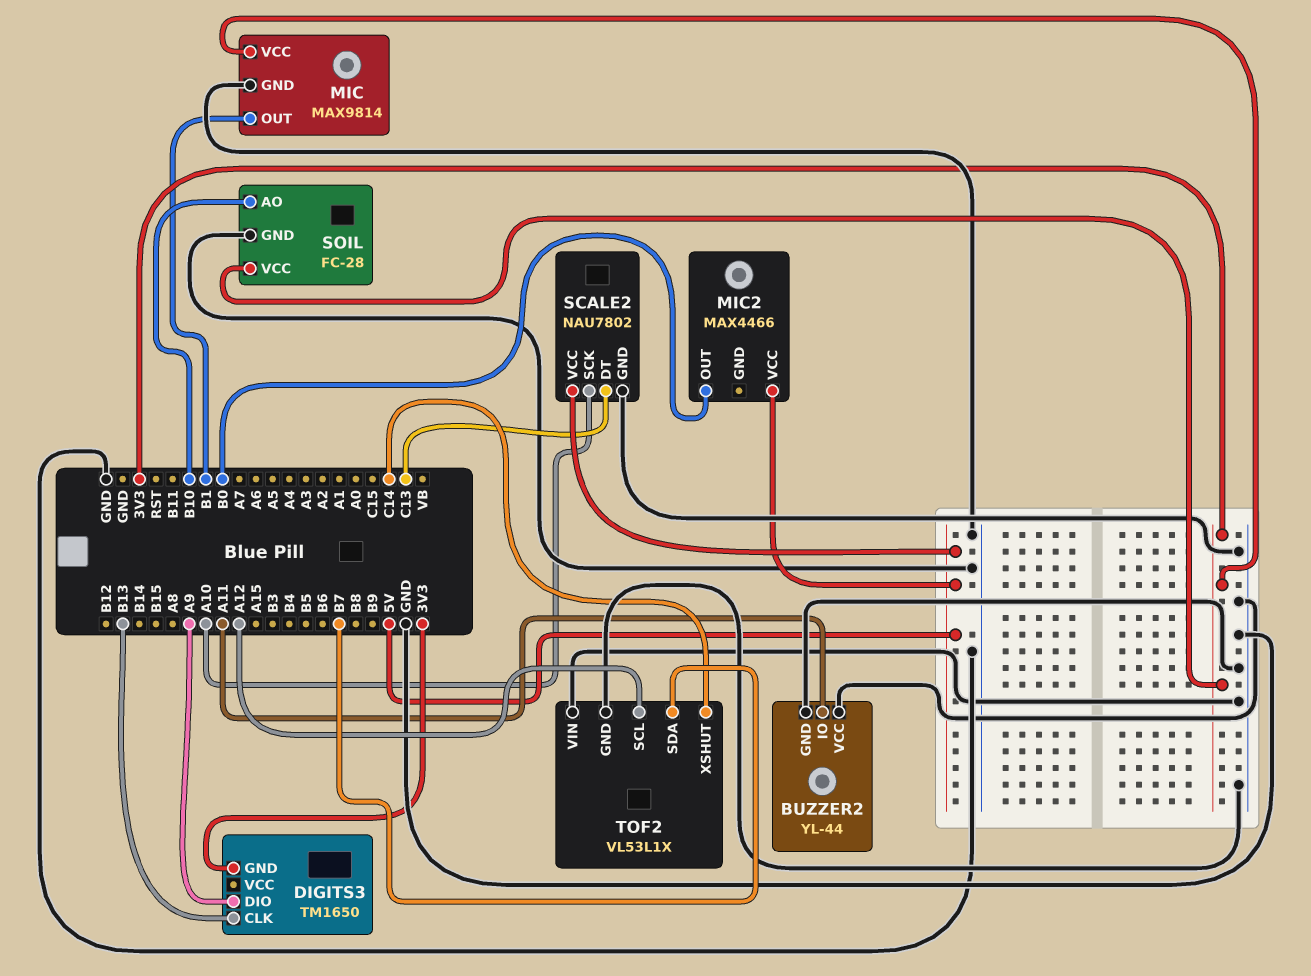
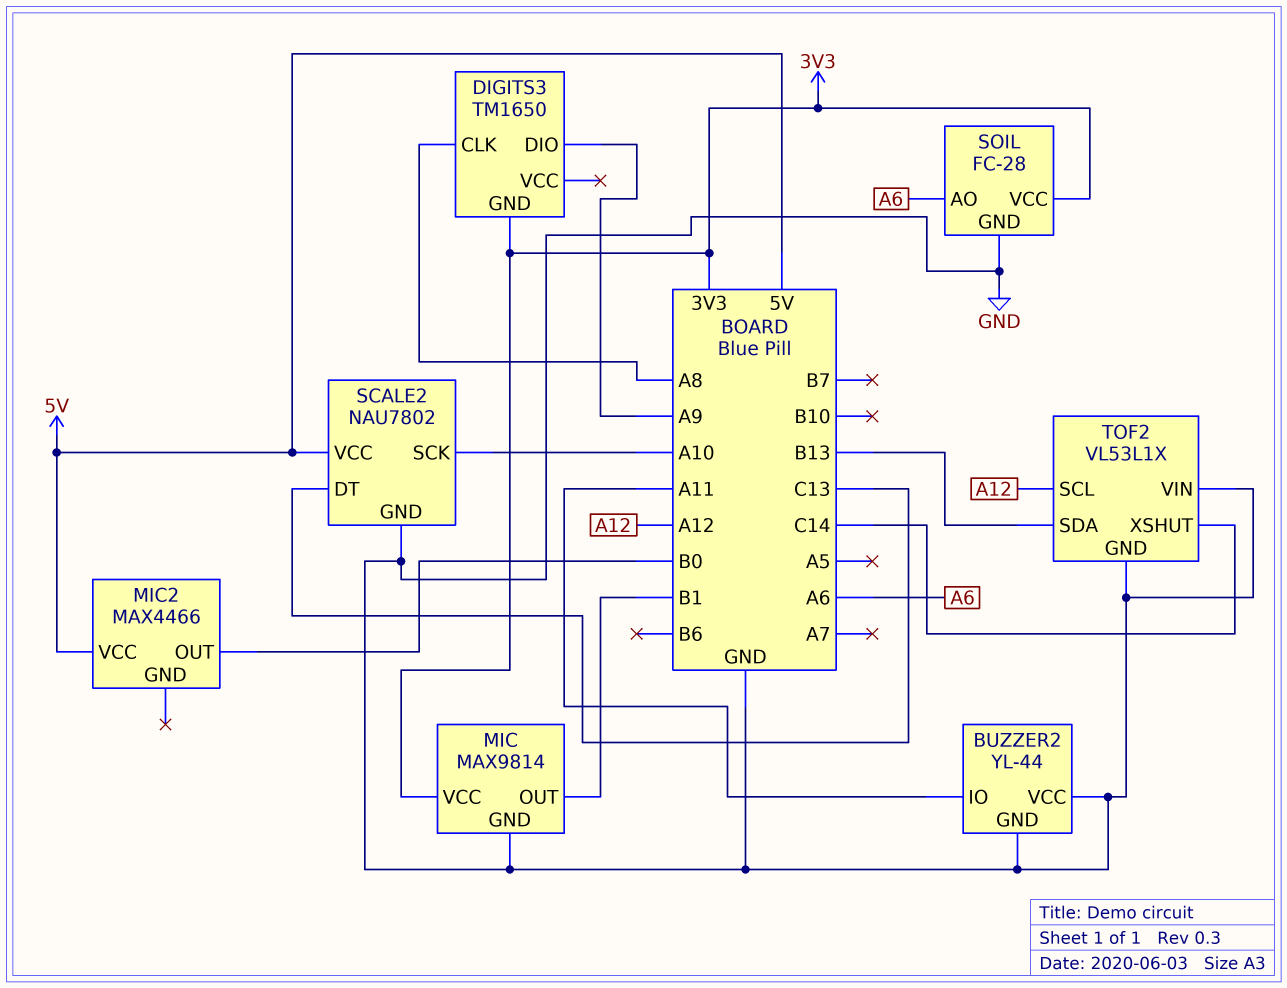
DIGITS3 pin CLK: B13 -> A8
SOIL pin AO: B10 -> A6
TOF2 pin SDA: B7 -> B13

